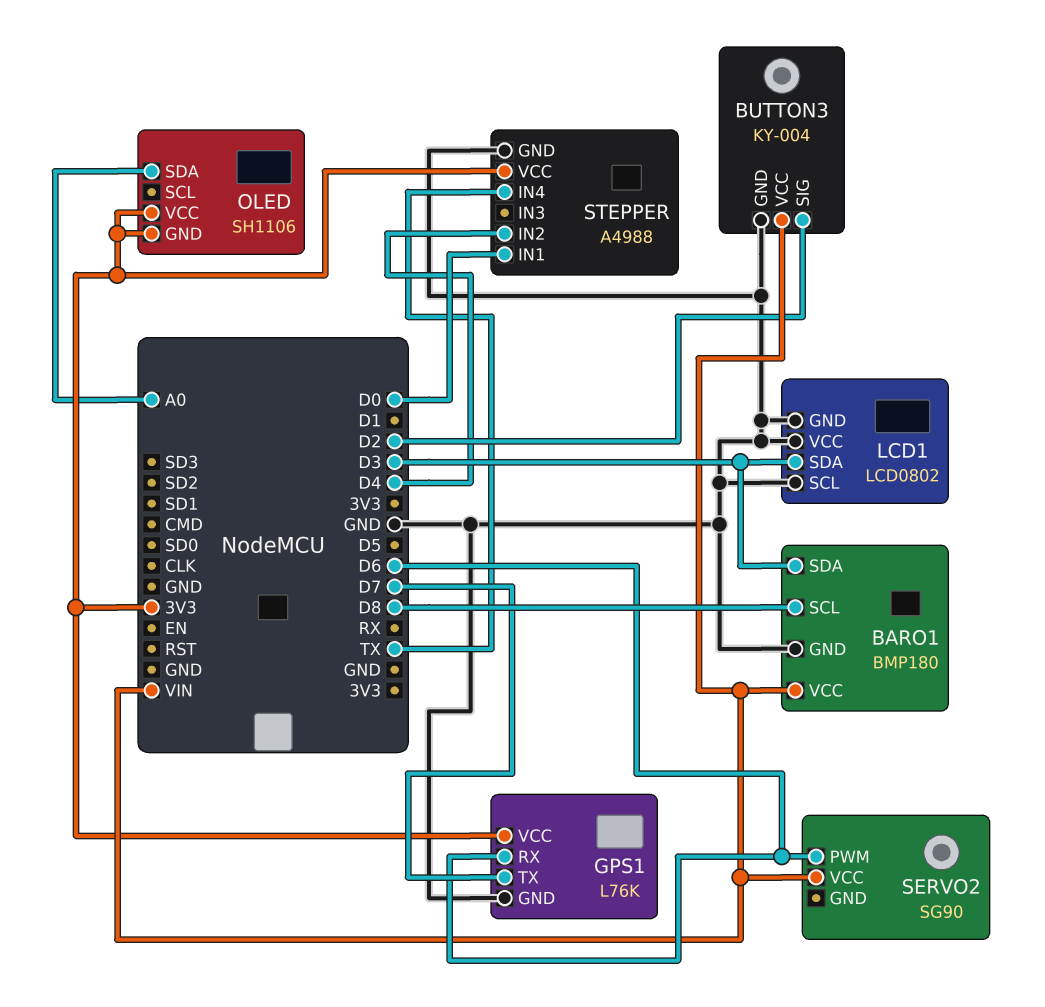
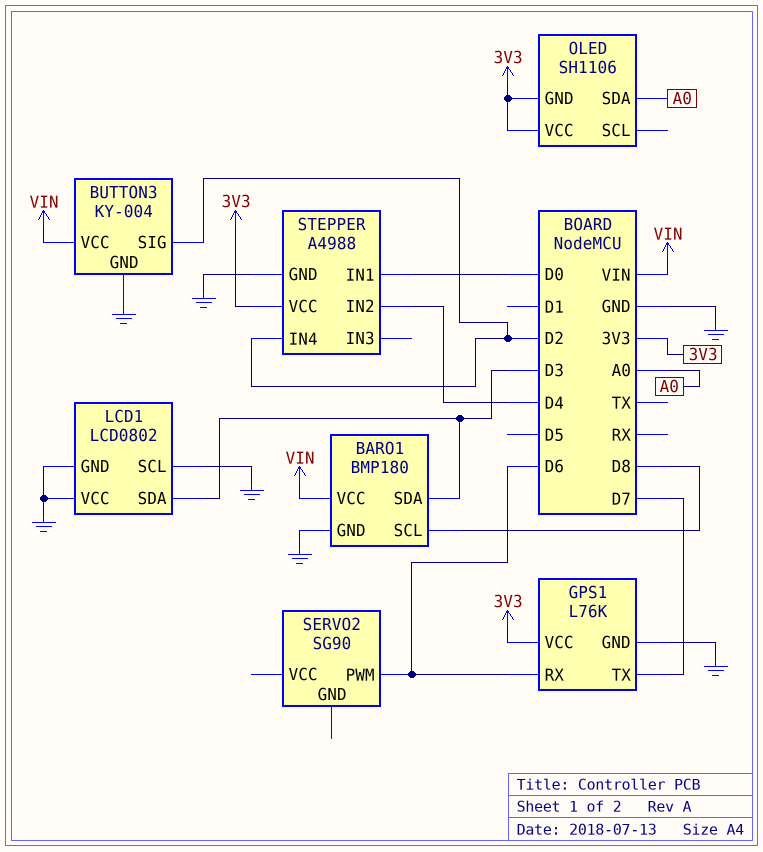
SERVO2 pin VCC: VIN -> none
STEPPER pin IN4: TX -> D2

